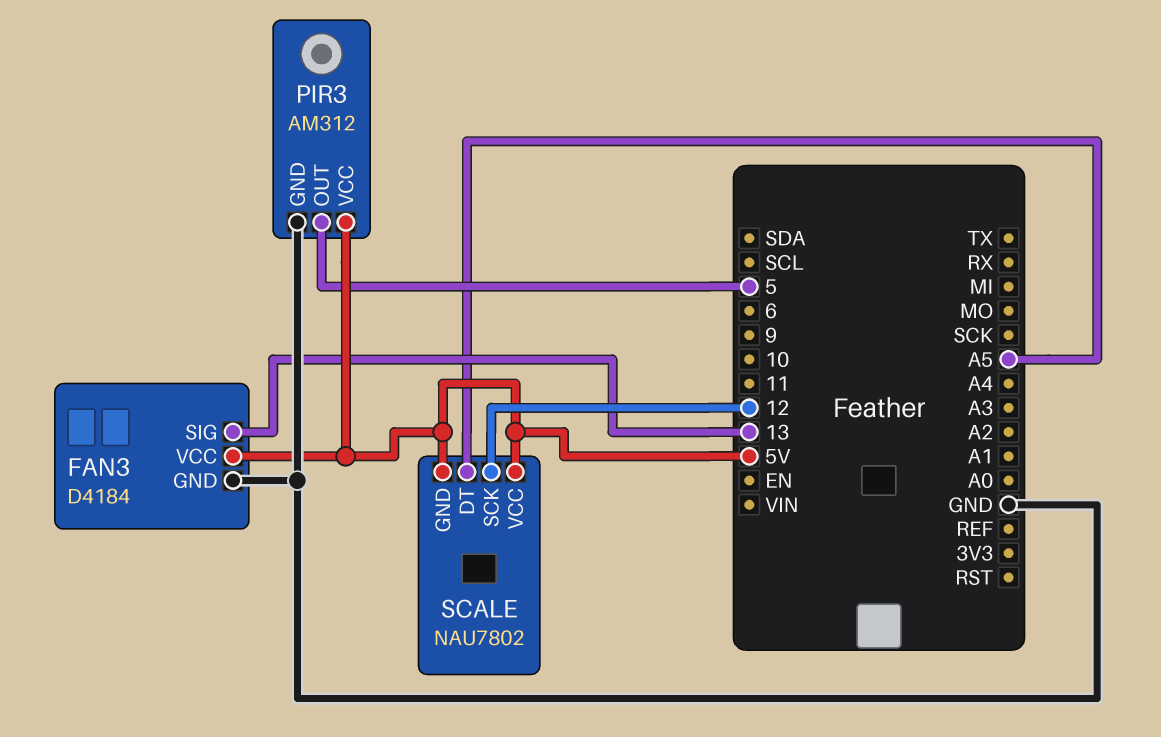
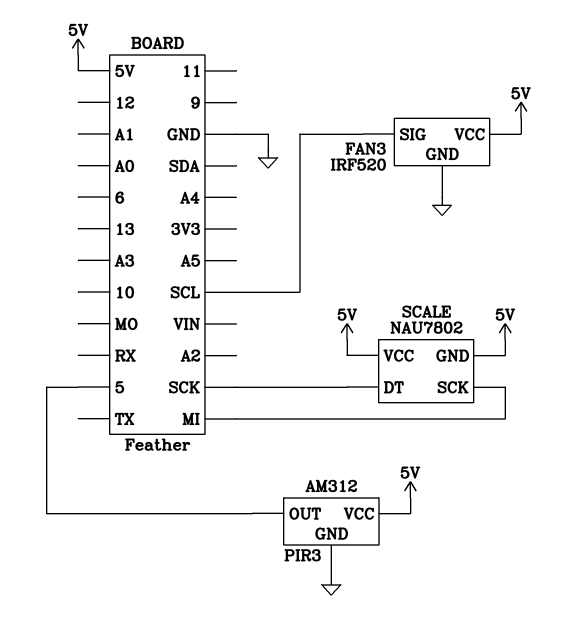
FAN3: D4184 -> IRF520
FAN3 pin SIG: 13 -> SCL
SCALE pin DT: A5 -> SCK
SCALE pin SCK: 12 -> MI

